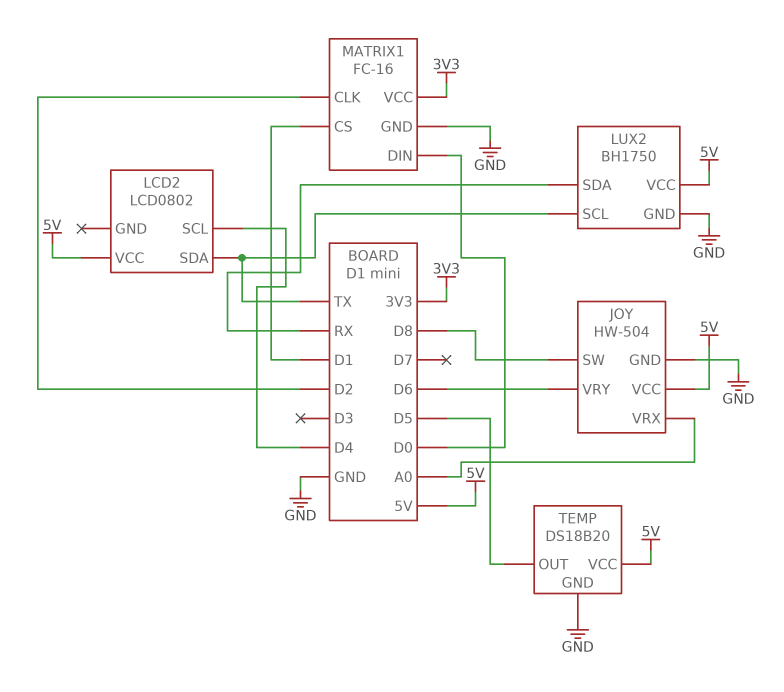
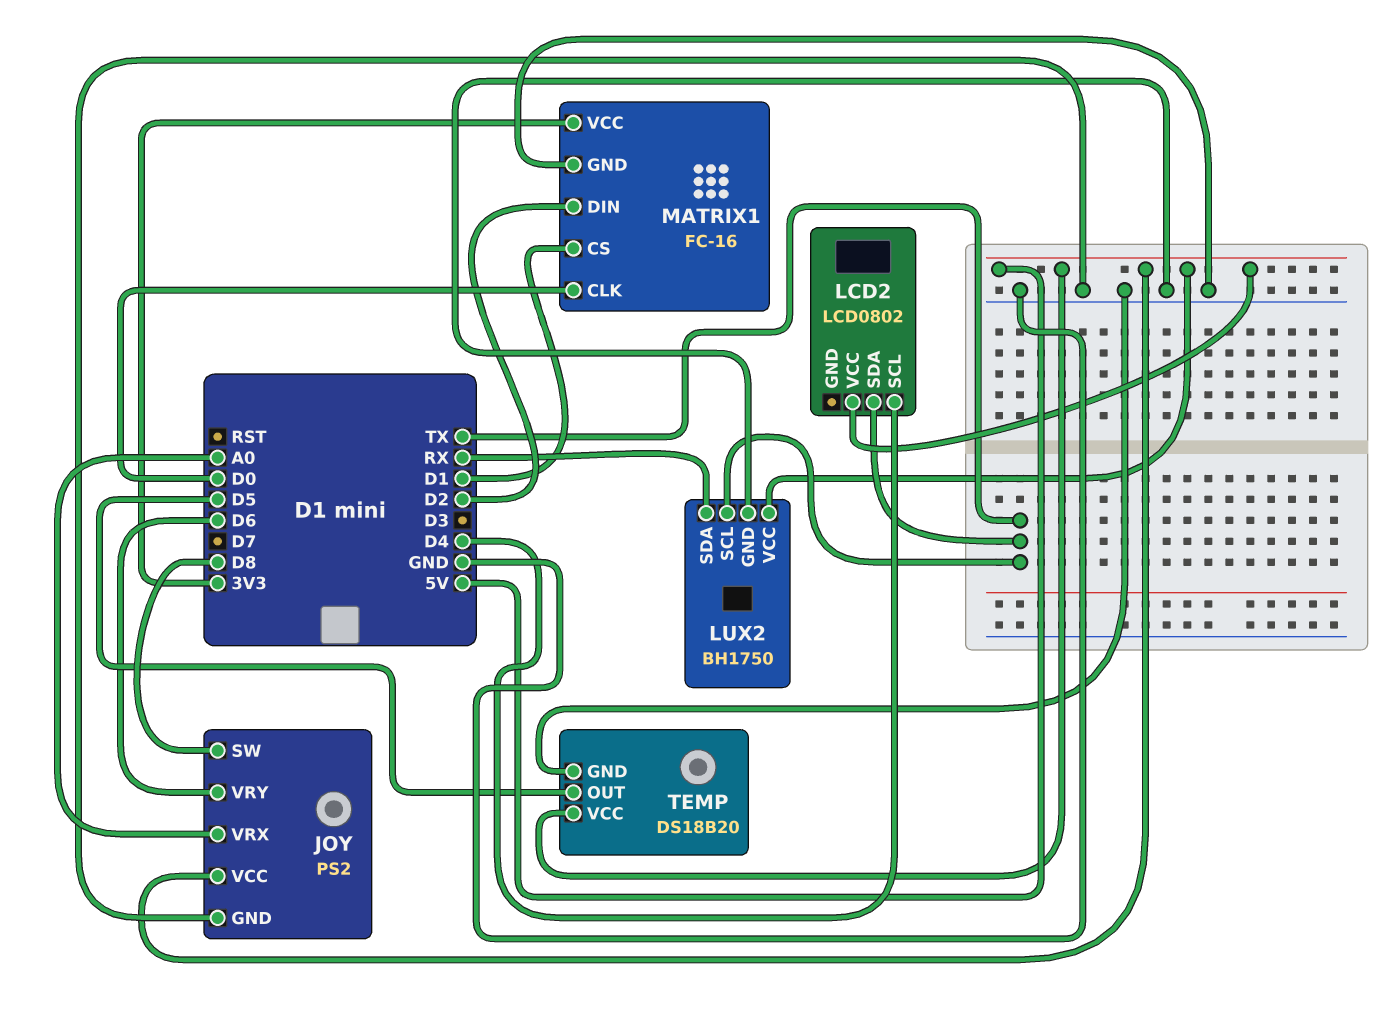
JOY: HW-504 -> PS2
MATRIX1 pin CLK: D2 -> D0
MATRIX1 pin DIN: D0 -> D2

